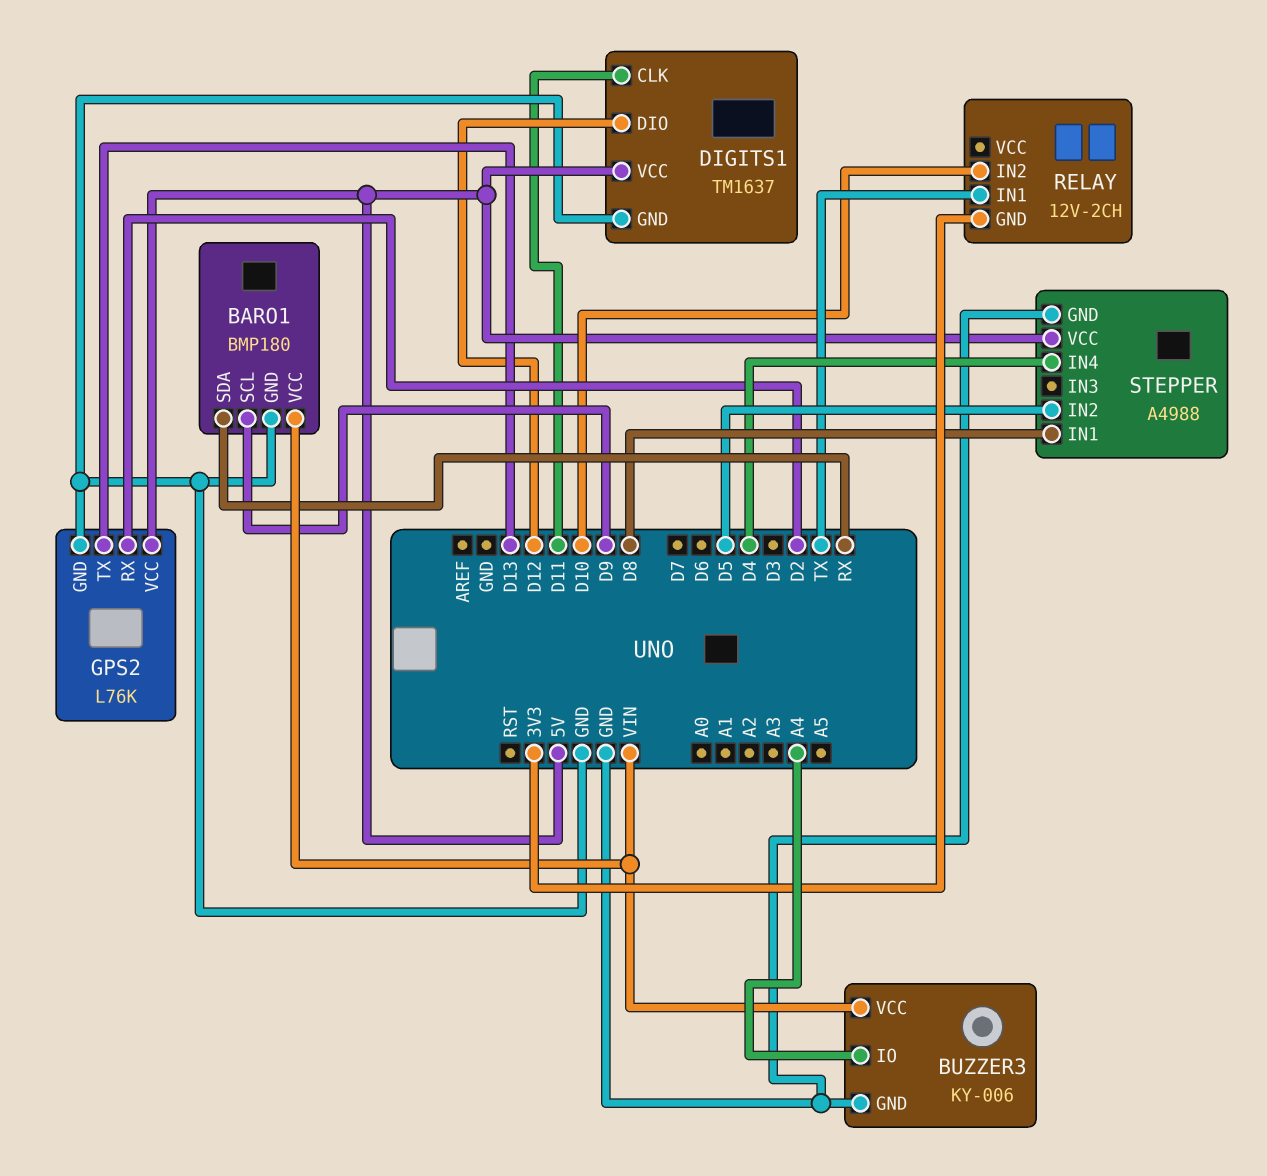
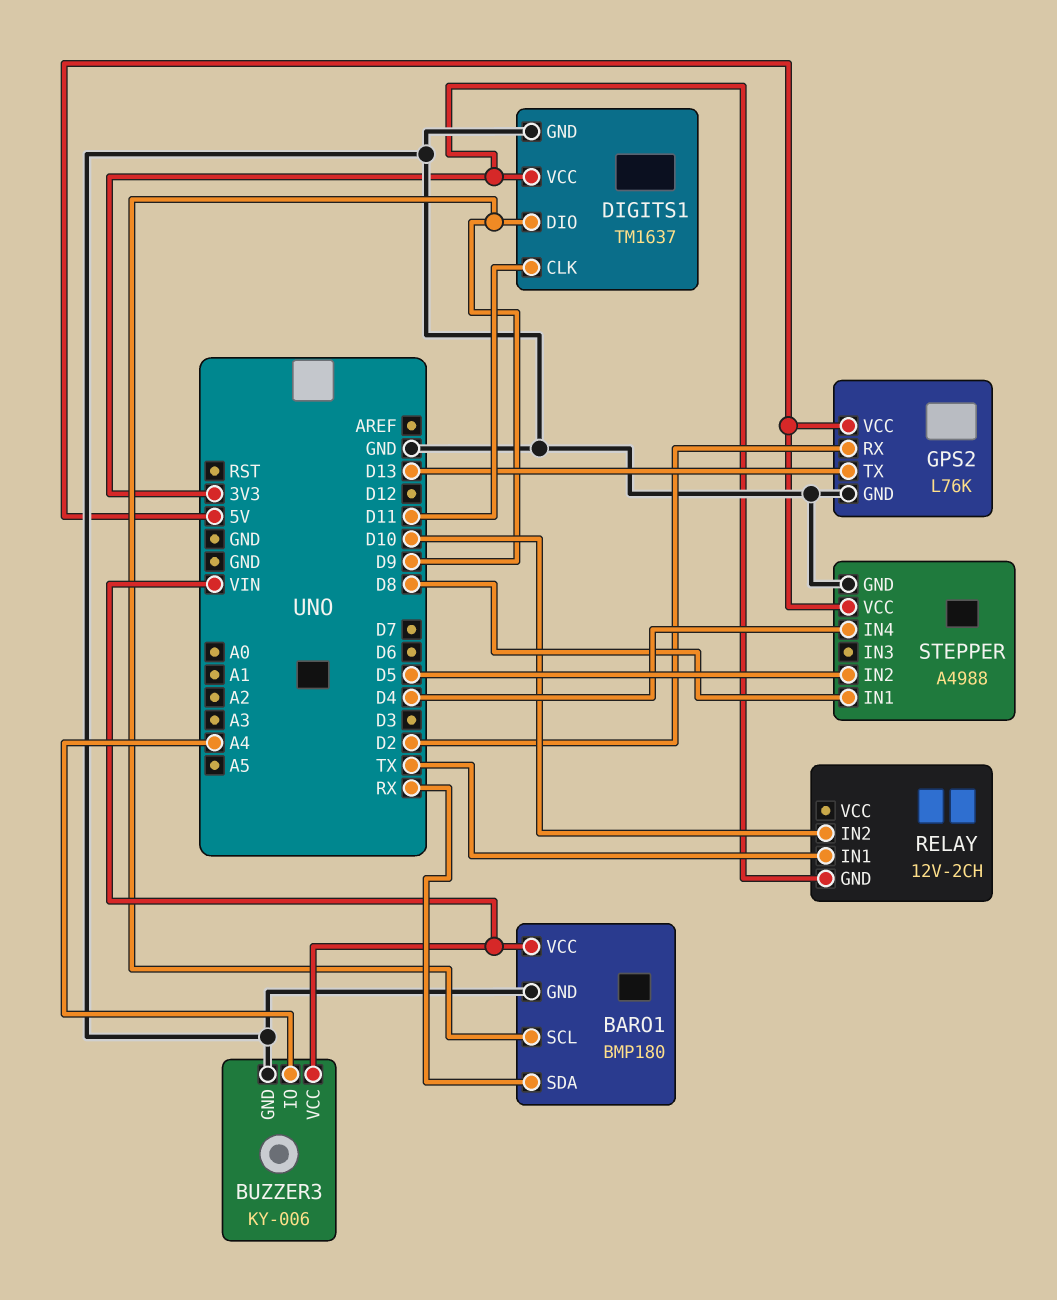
DIGITS1 pin DIO: D12 -> D9
DIGITS1 pin VCC: 5V -> 3V3

